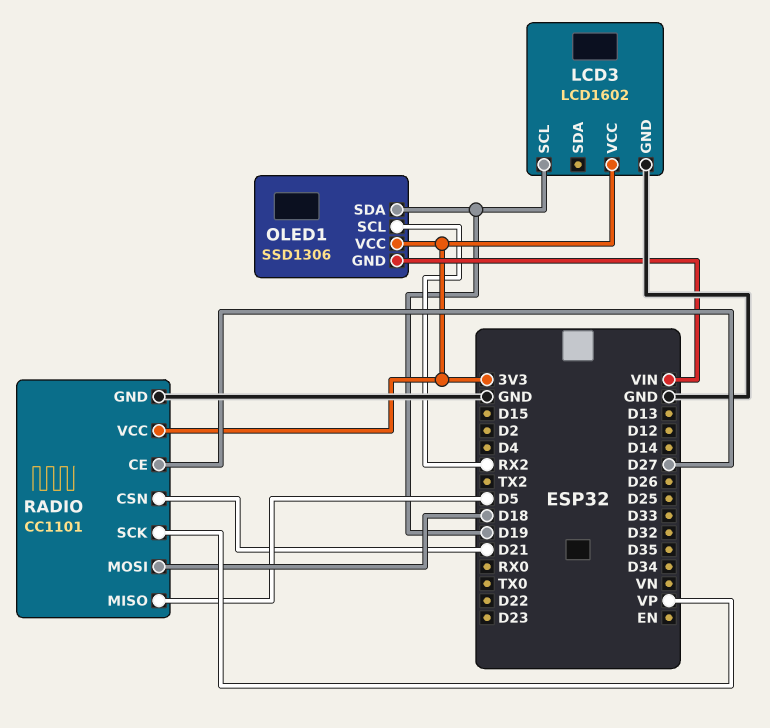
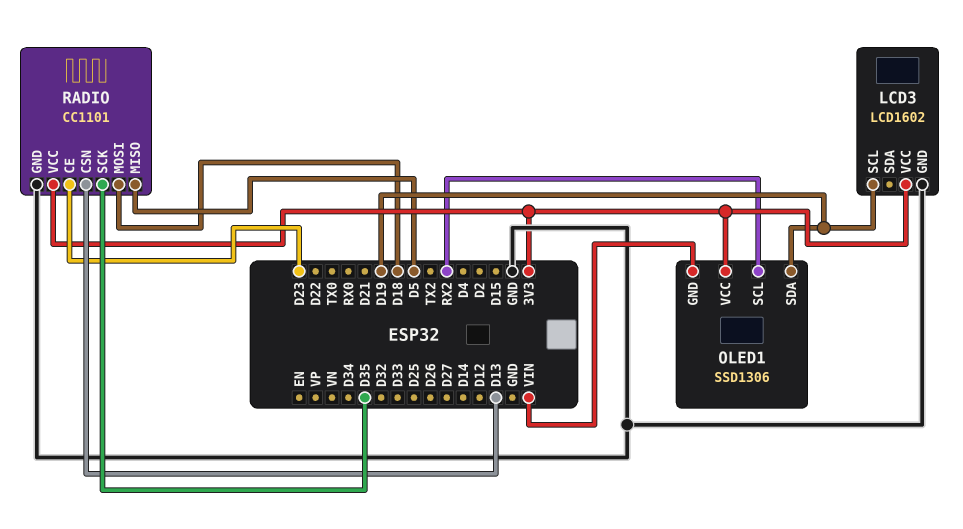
RADIO pin CE: D27 -> D23
RADIO pin CSN: D21 -> D13
RADIO pin SCK: VP -> D35

